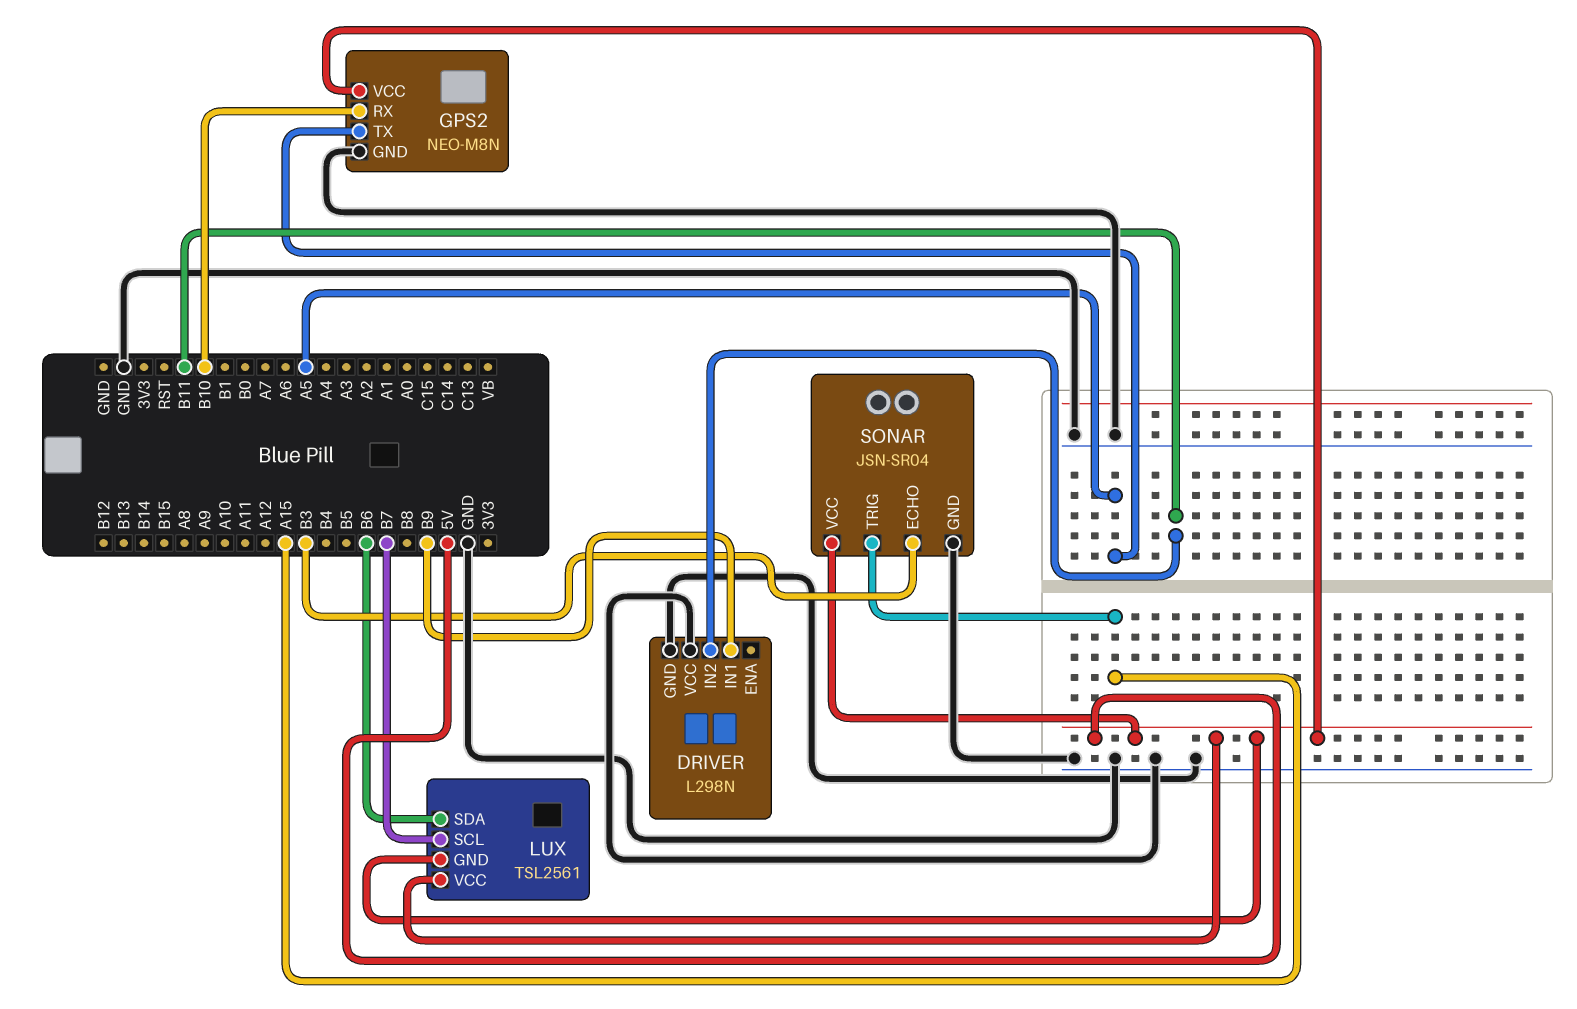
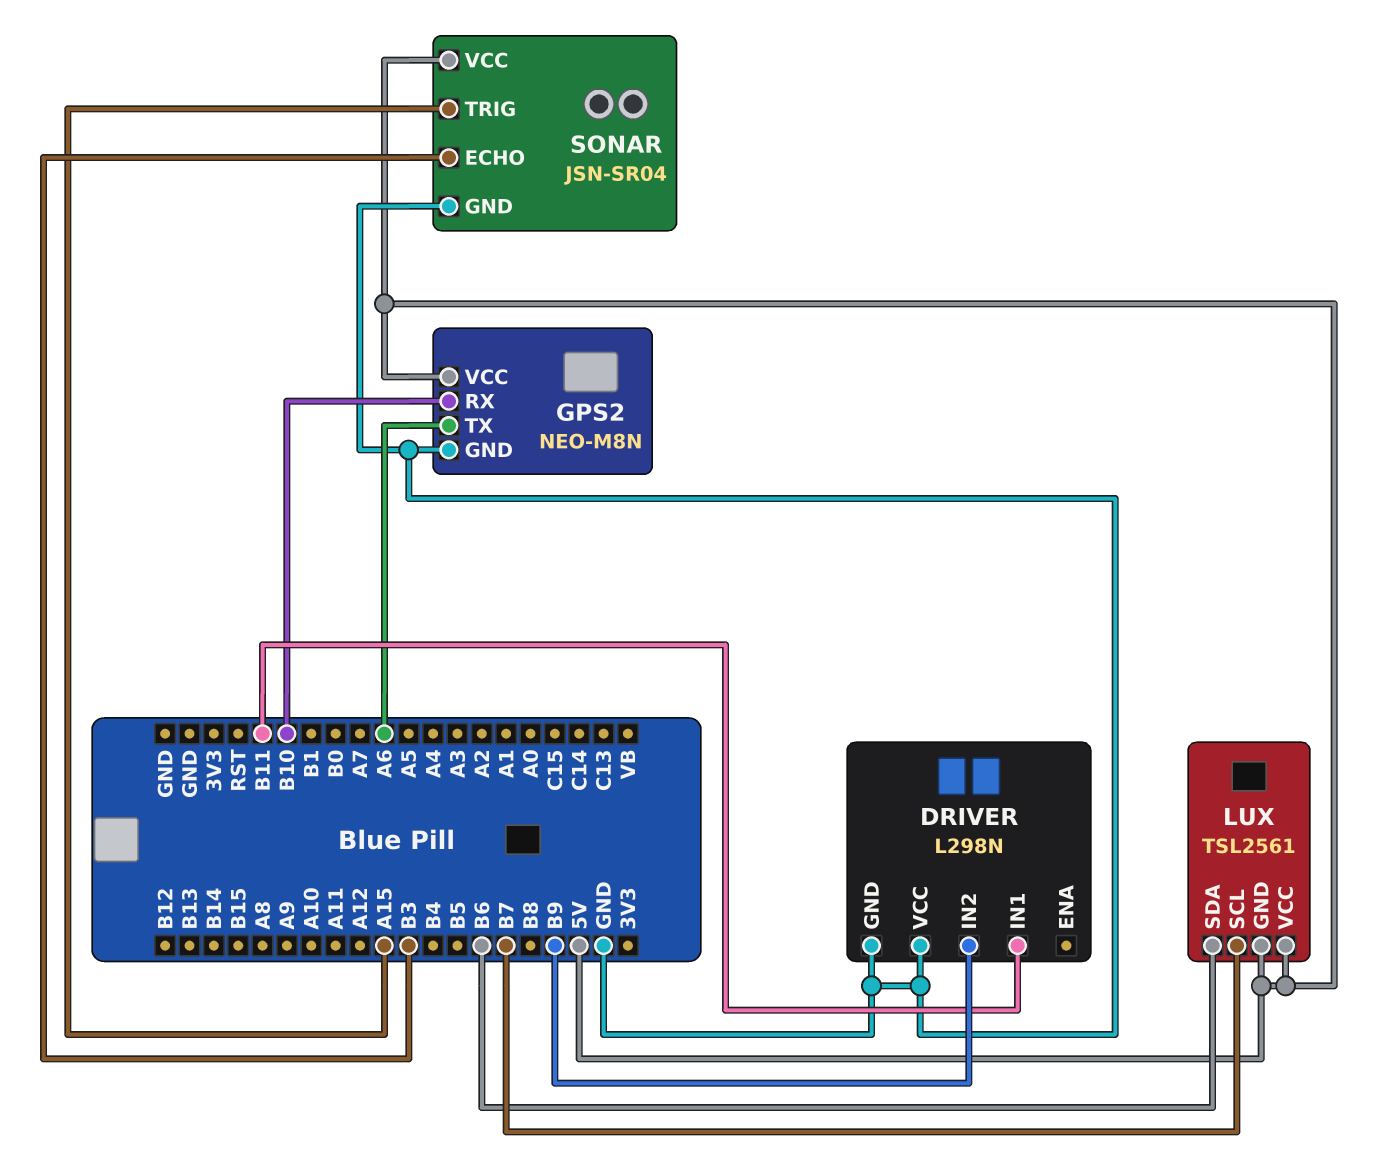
DRIVER pin IN1: B9 -> B11
DRIVER pin IN2: B11 -> B9
GPS2 pin TX: A5 -> A6

